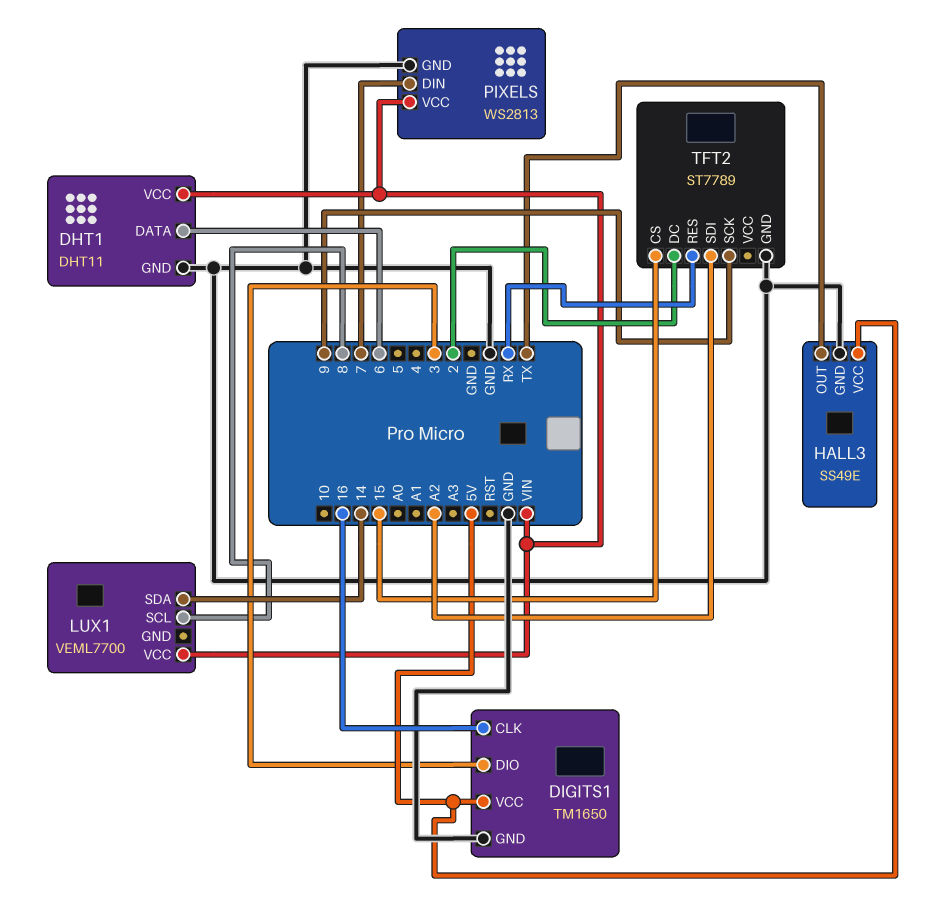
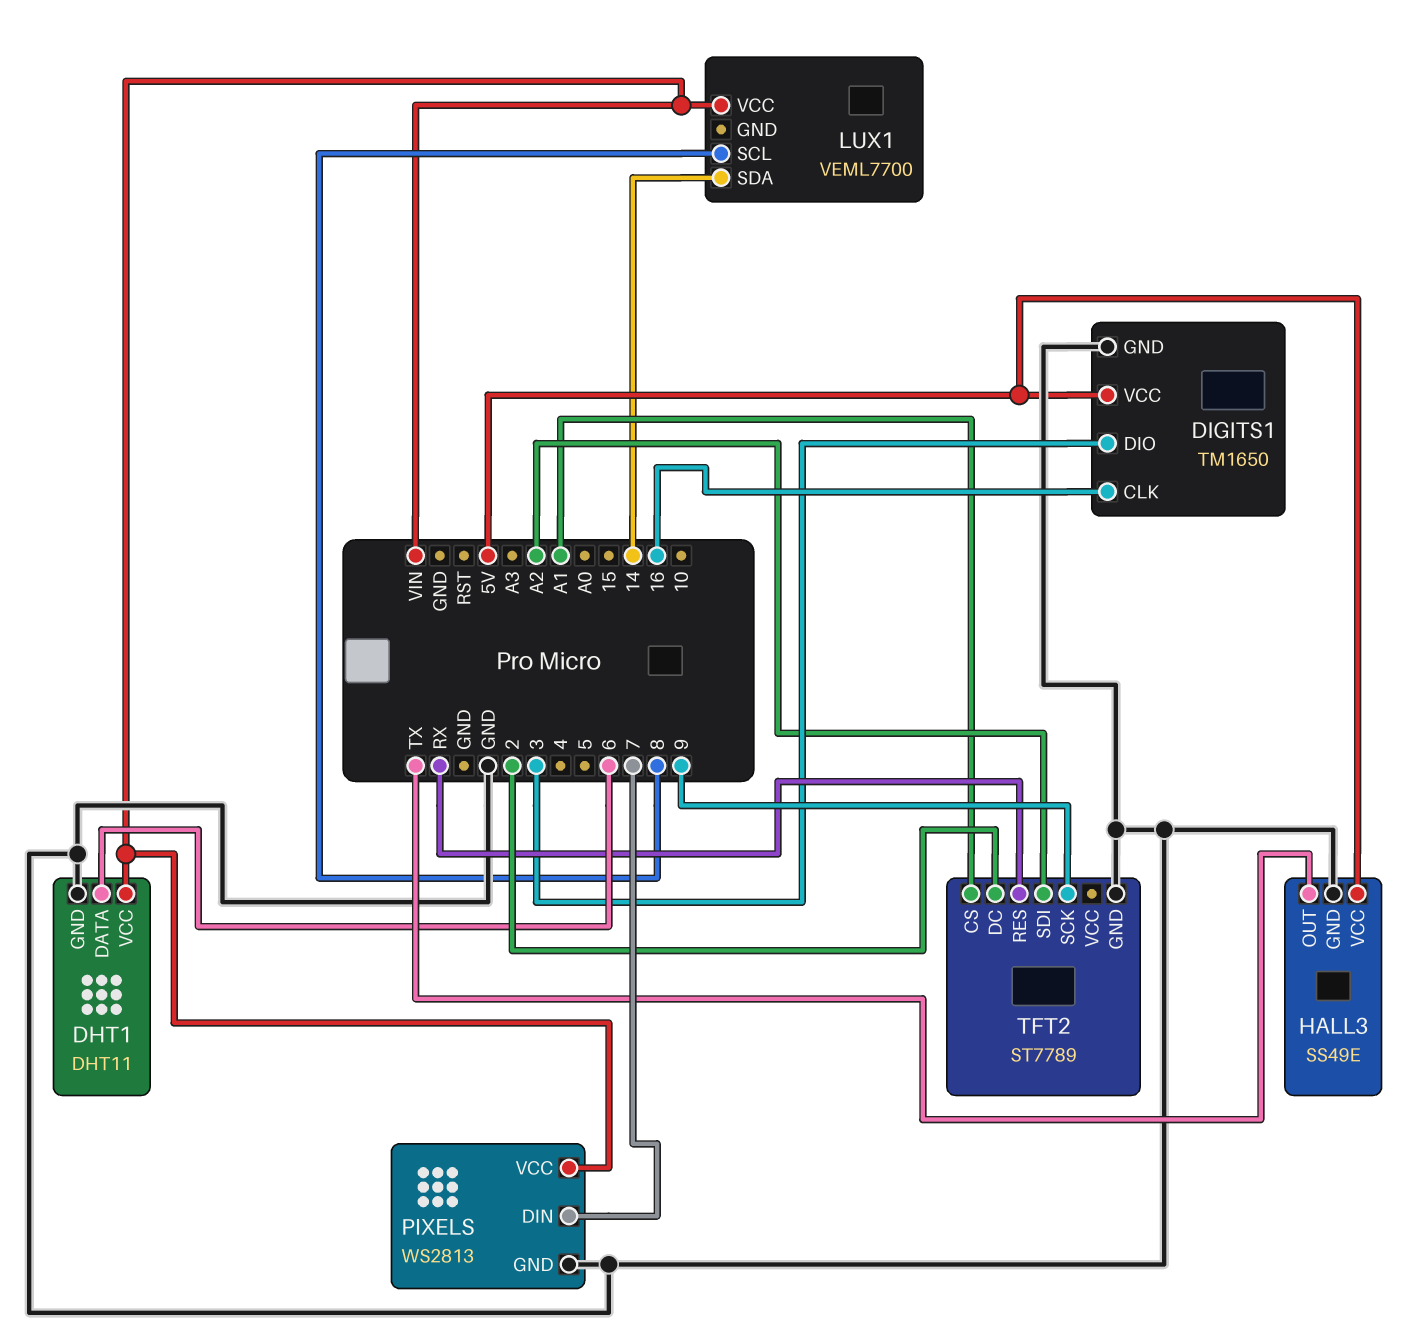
TFT2 pin CS: 15 -> A1

